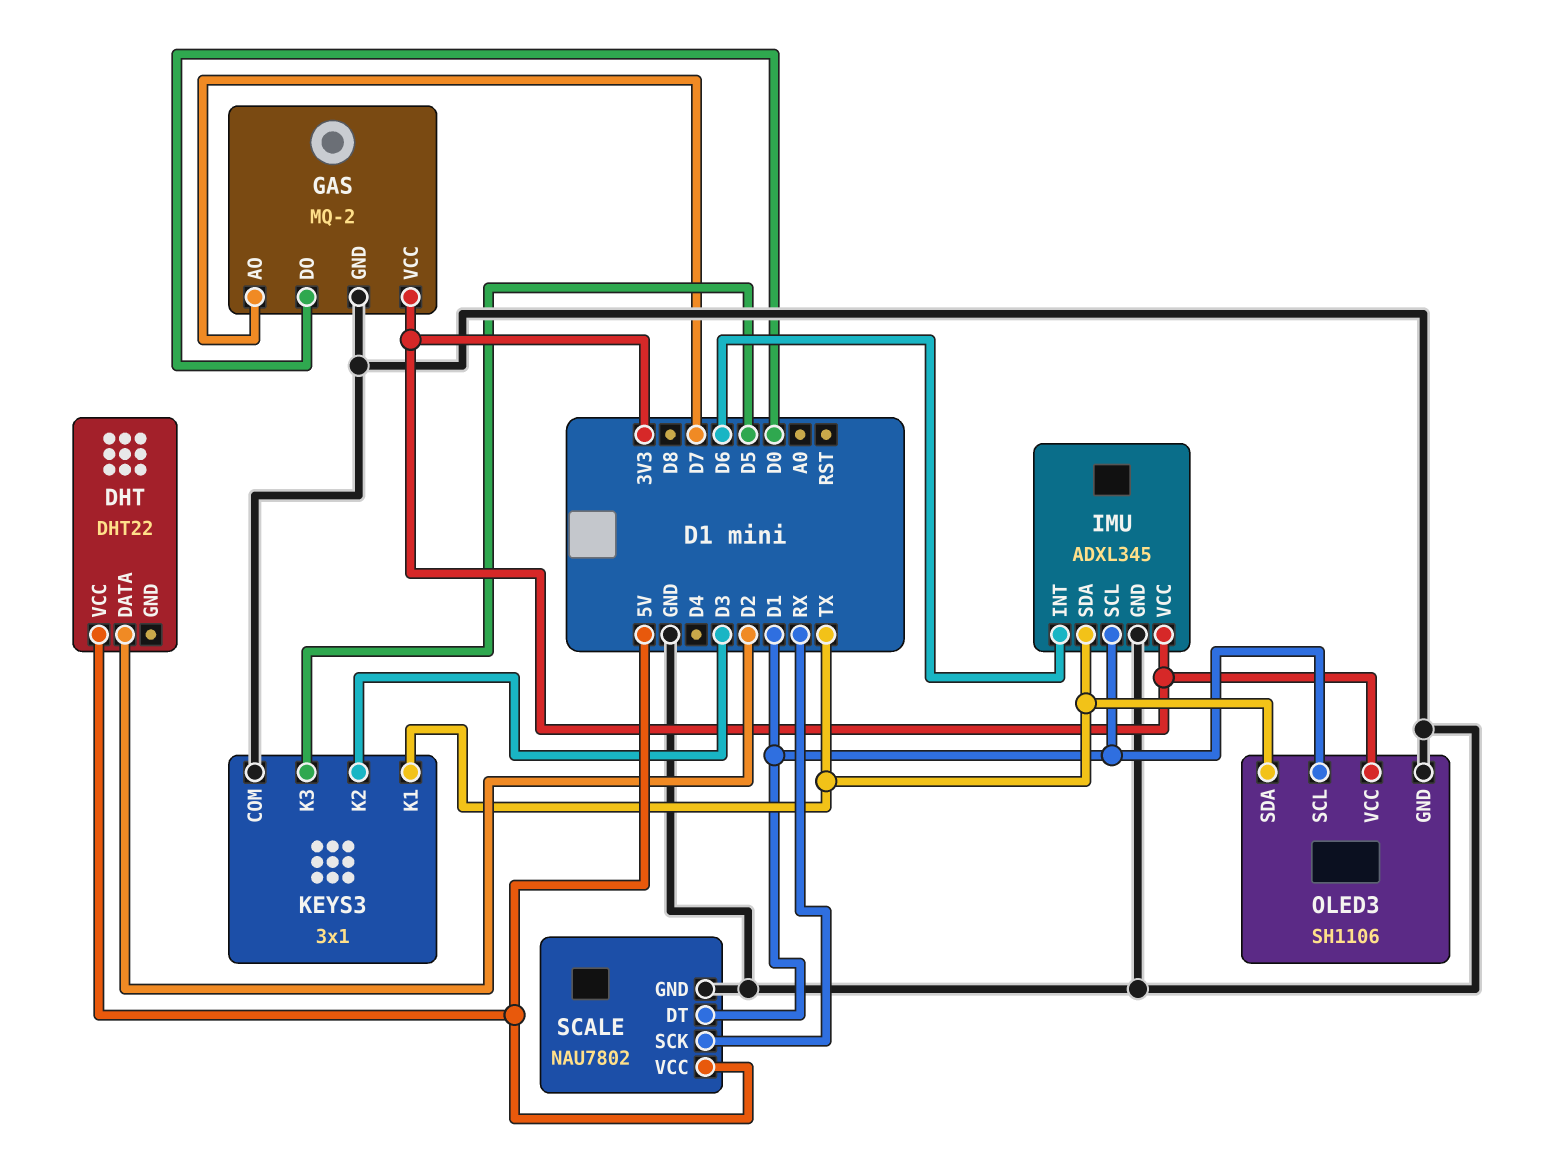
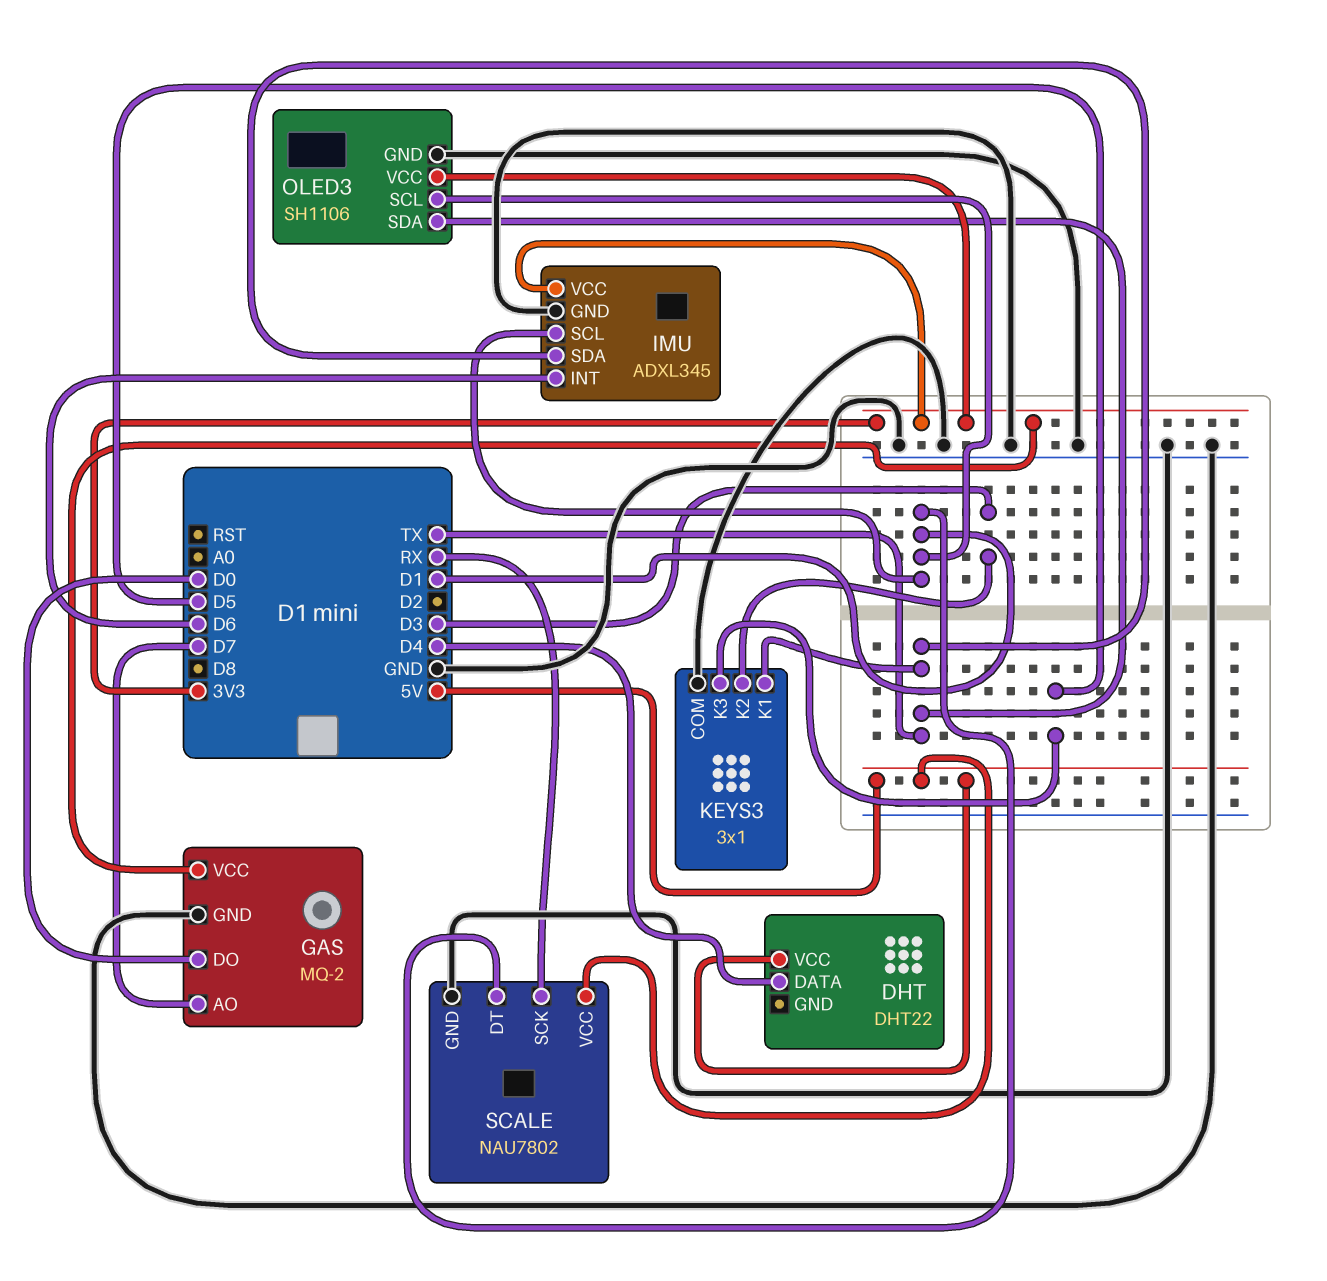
DHT pin DATA: D2 -> D4

